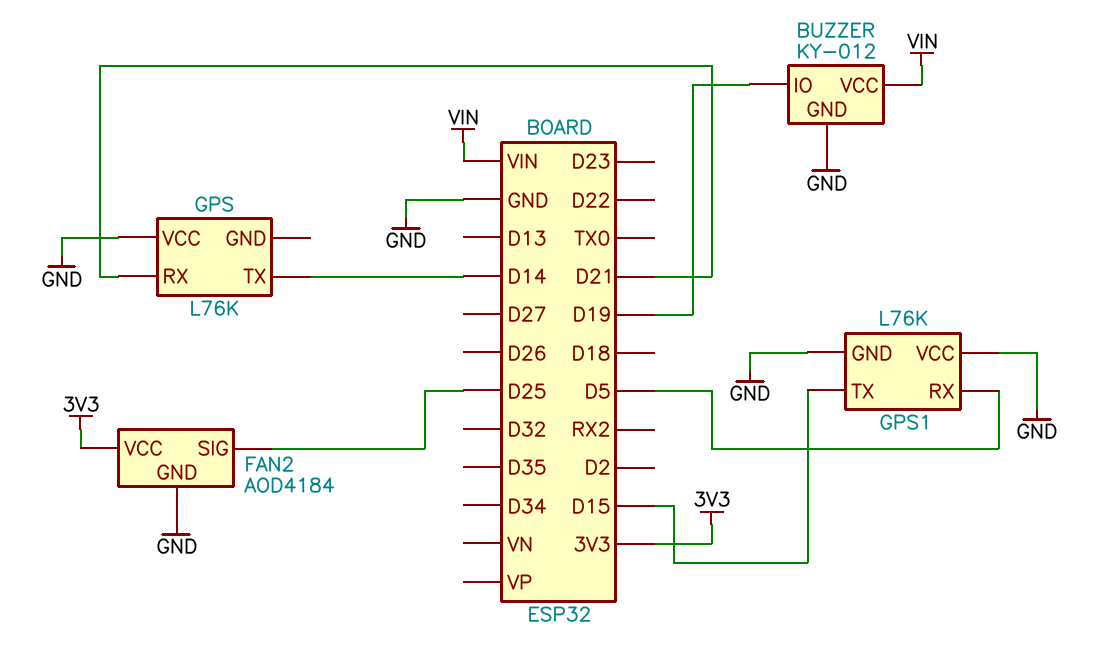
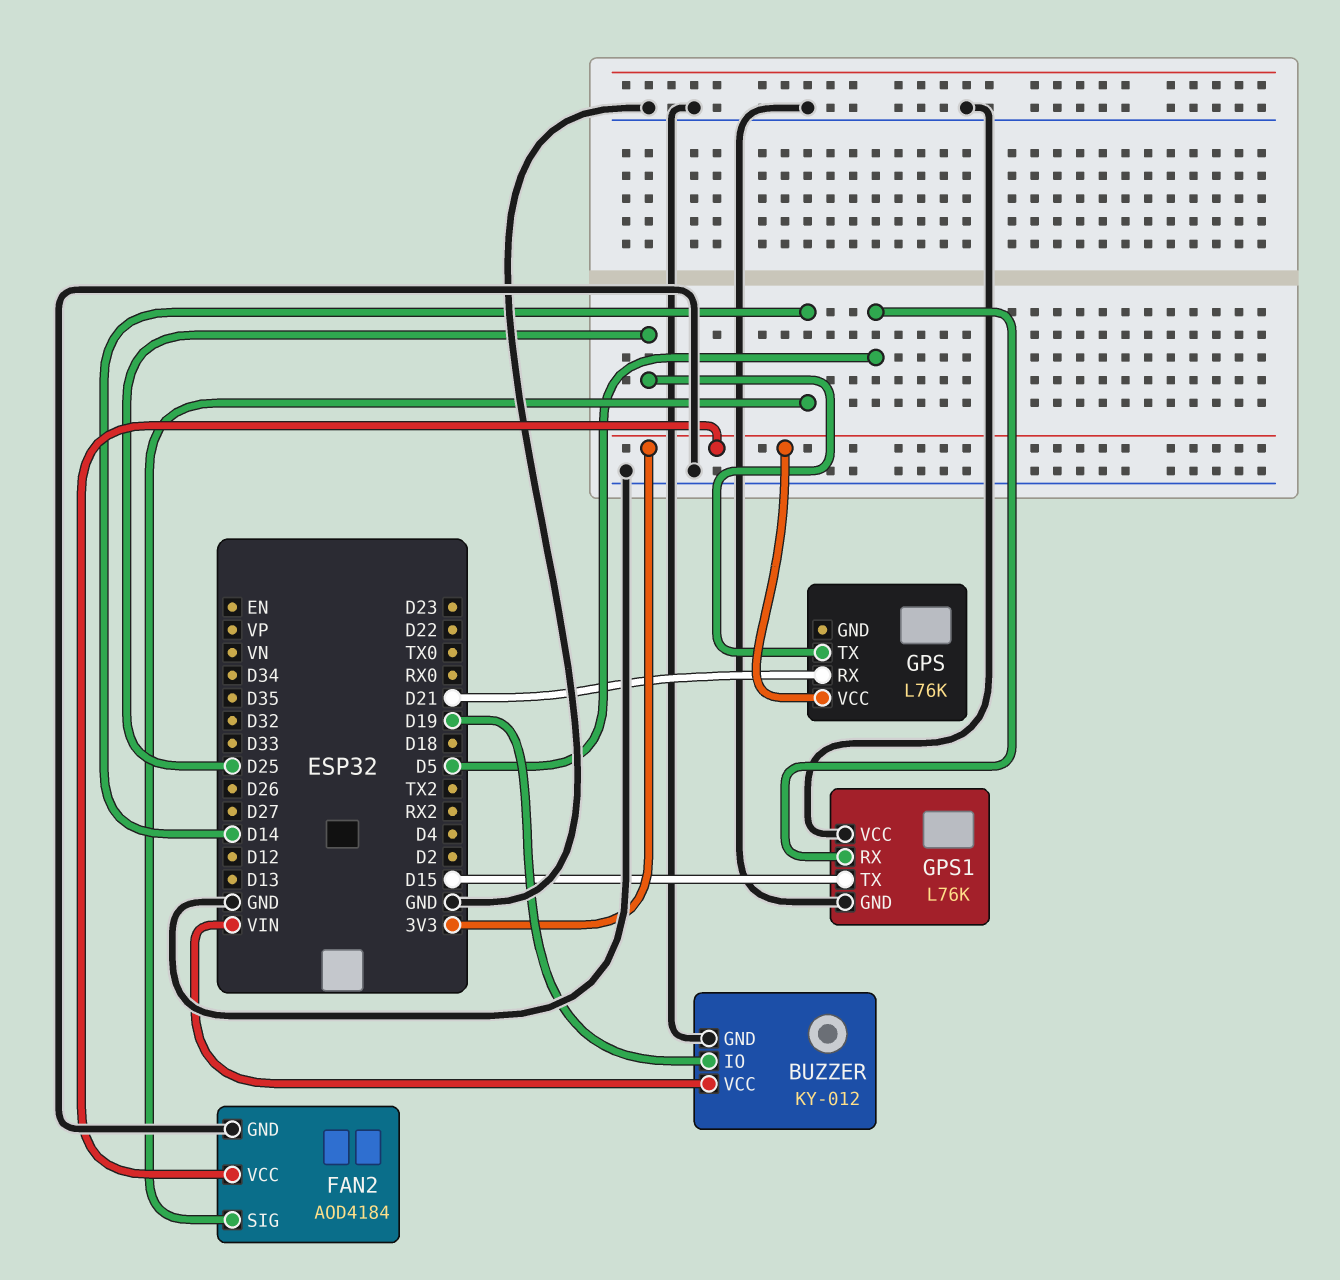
FAN2 pin SIG: D25 -> D14
GPS pin TX: D14 -> D25
GPS pin VCC: GND -> 3V3

